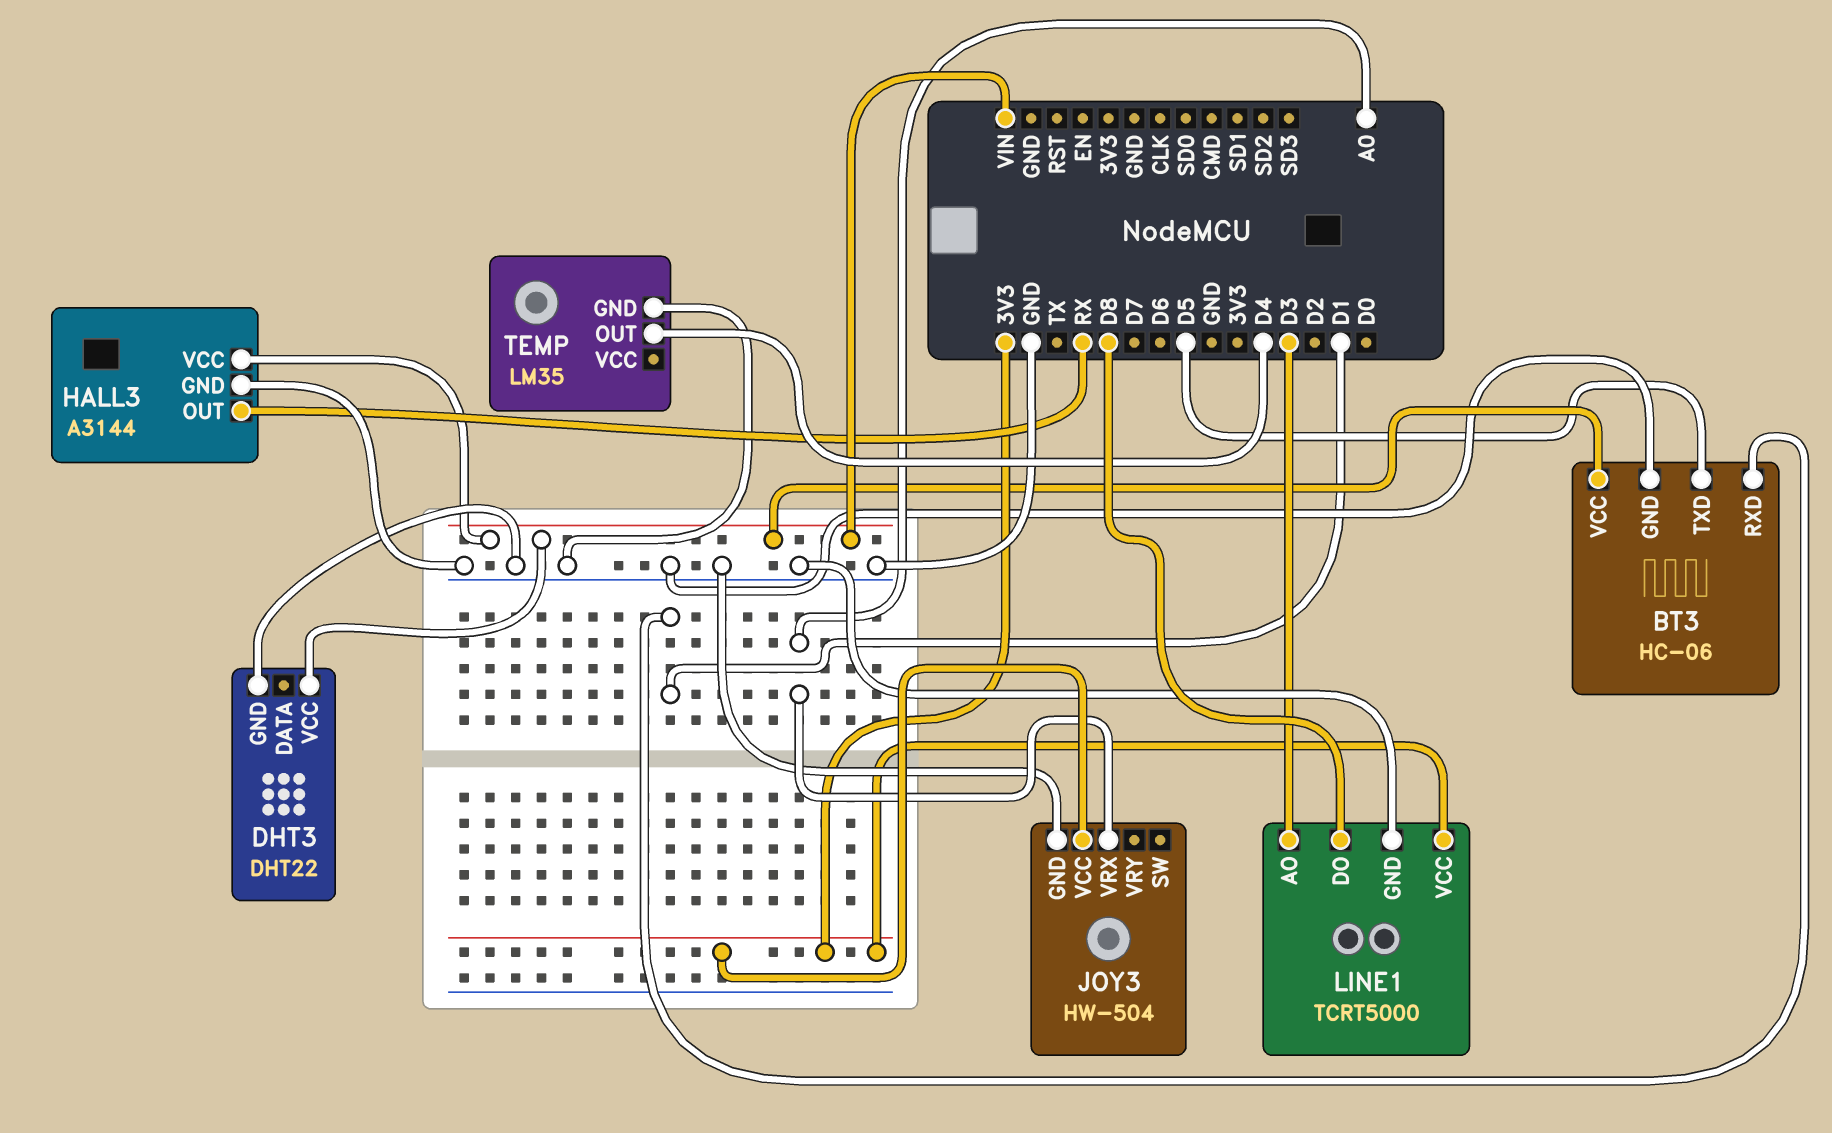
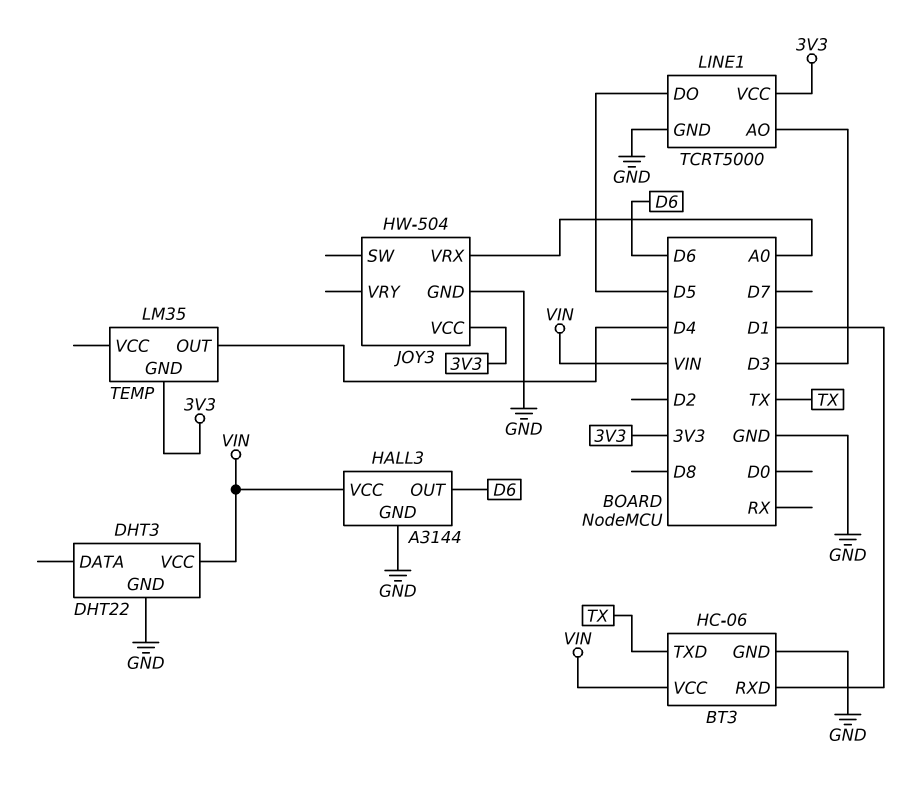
BT3 pin TXD: D5 -> TX
HALL3 pin OUT: RX -> D6
LINE1 pin DO: D8 -> D5
TEMP pin GND: GND -> 3V3

